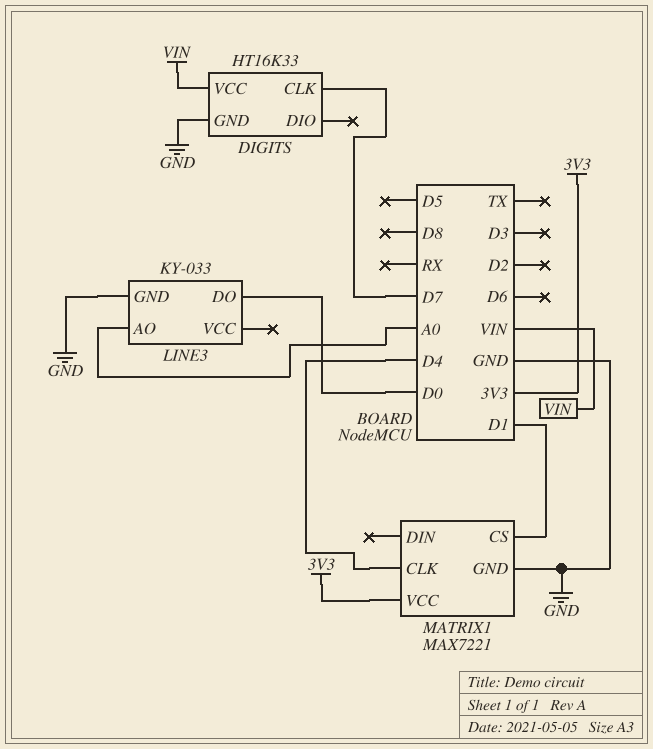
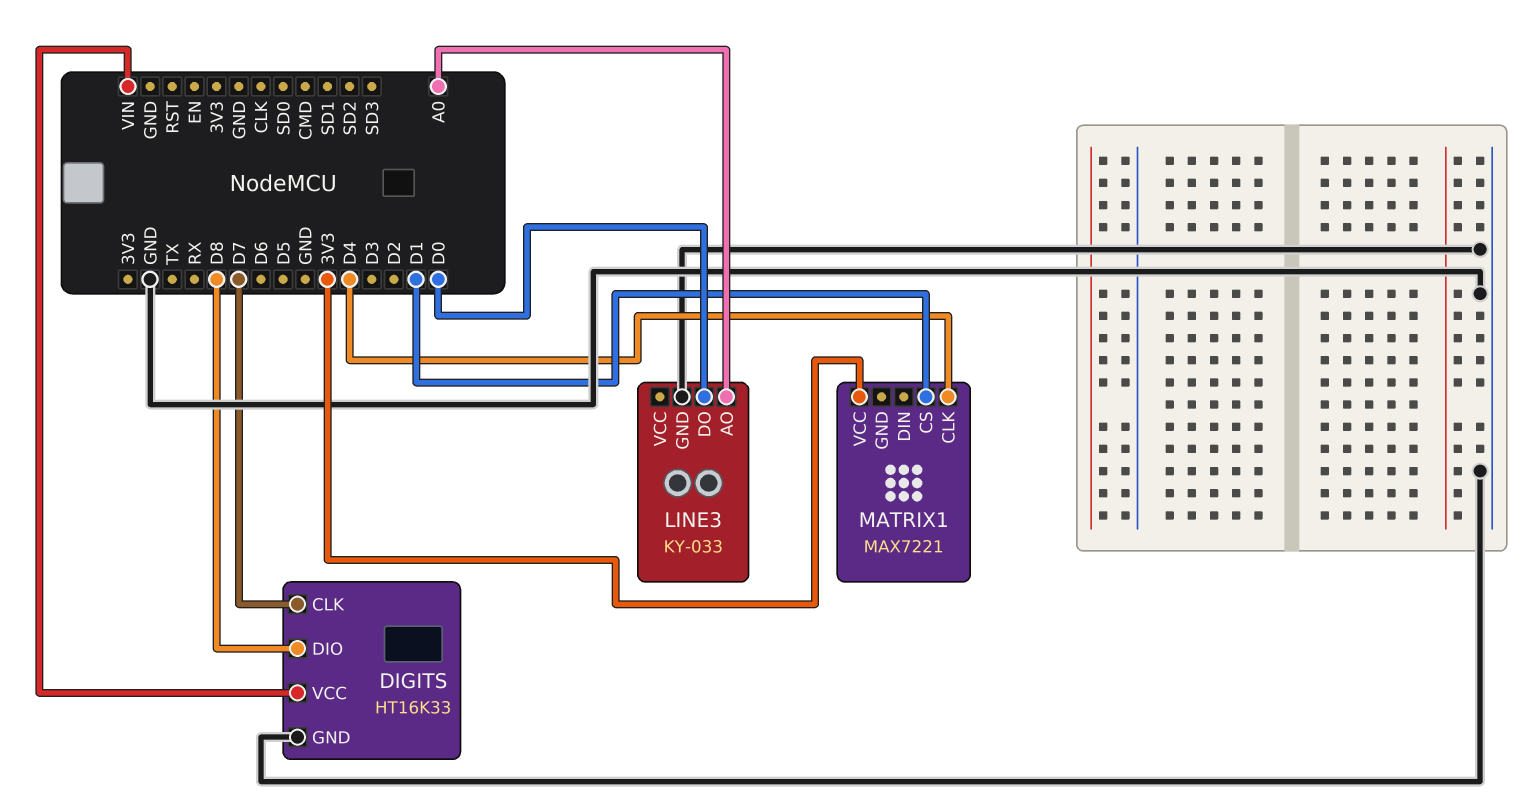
DIGITS pin DIO: none -> D8
MATRIX1 pin GND: GND -> none

